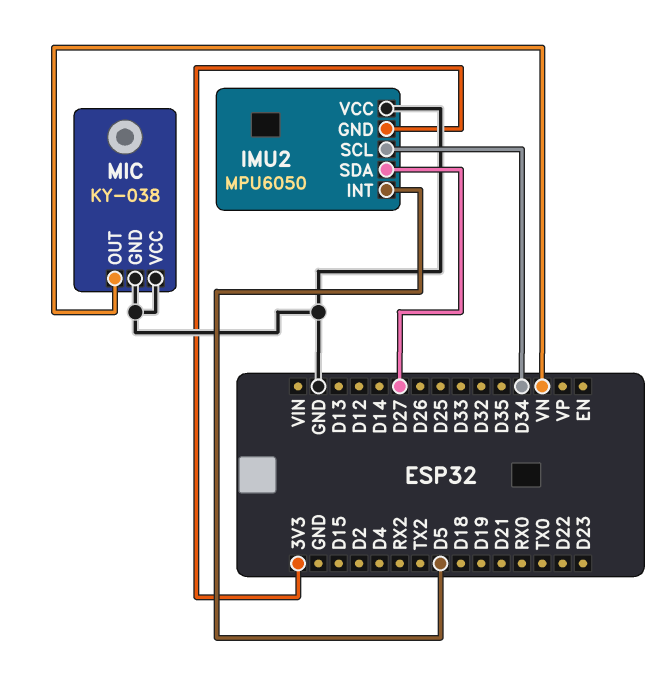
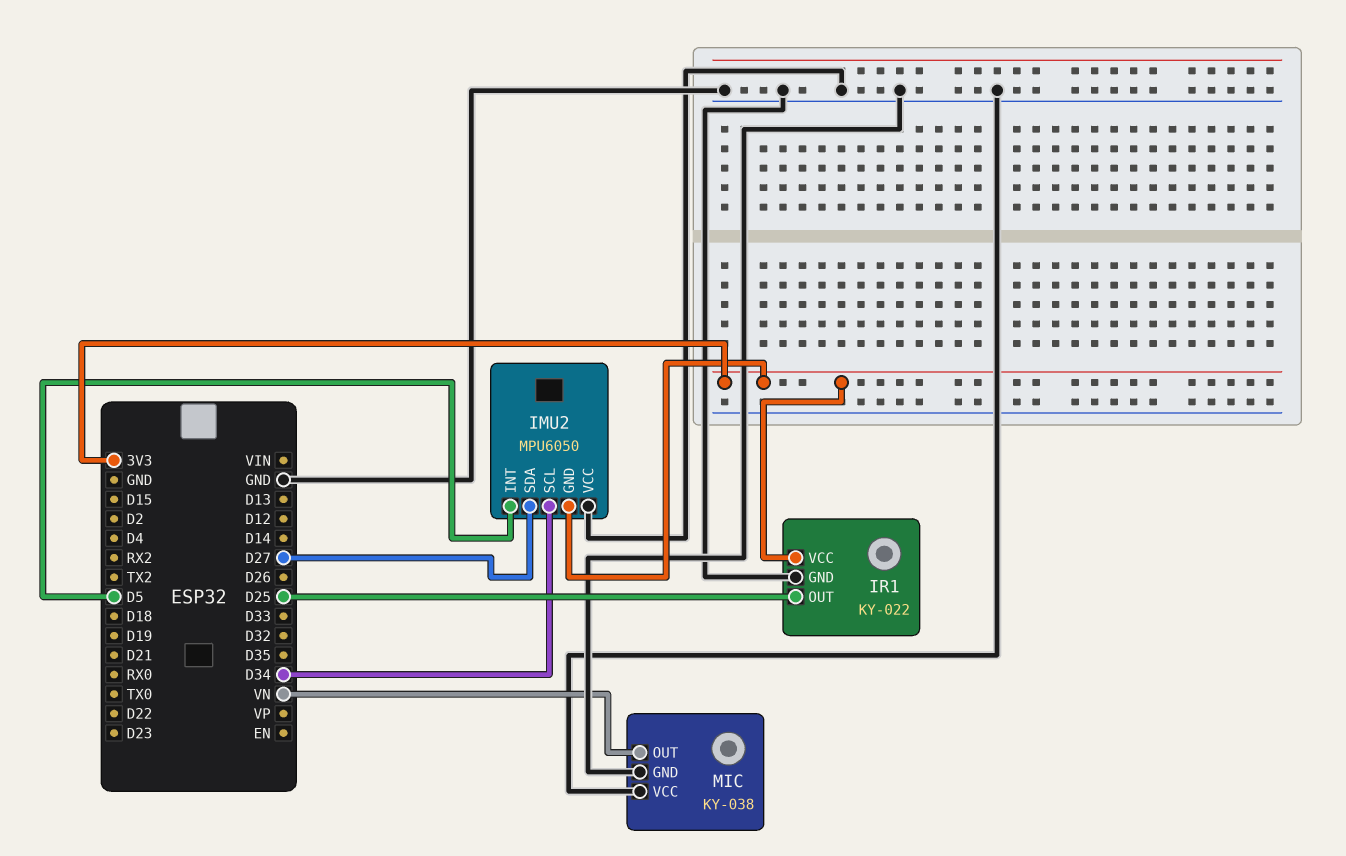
IR1: none -> KY-022
IR1 pin GND: none -> GND
IR1 pin OUT: none -> D25
IR1 pin VCC: none -> 3V3

